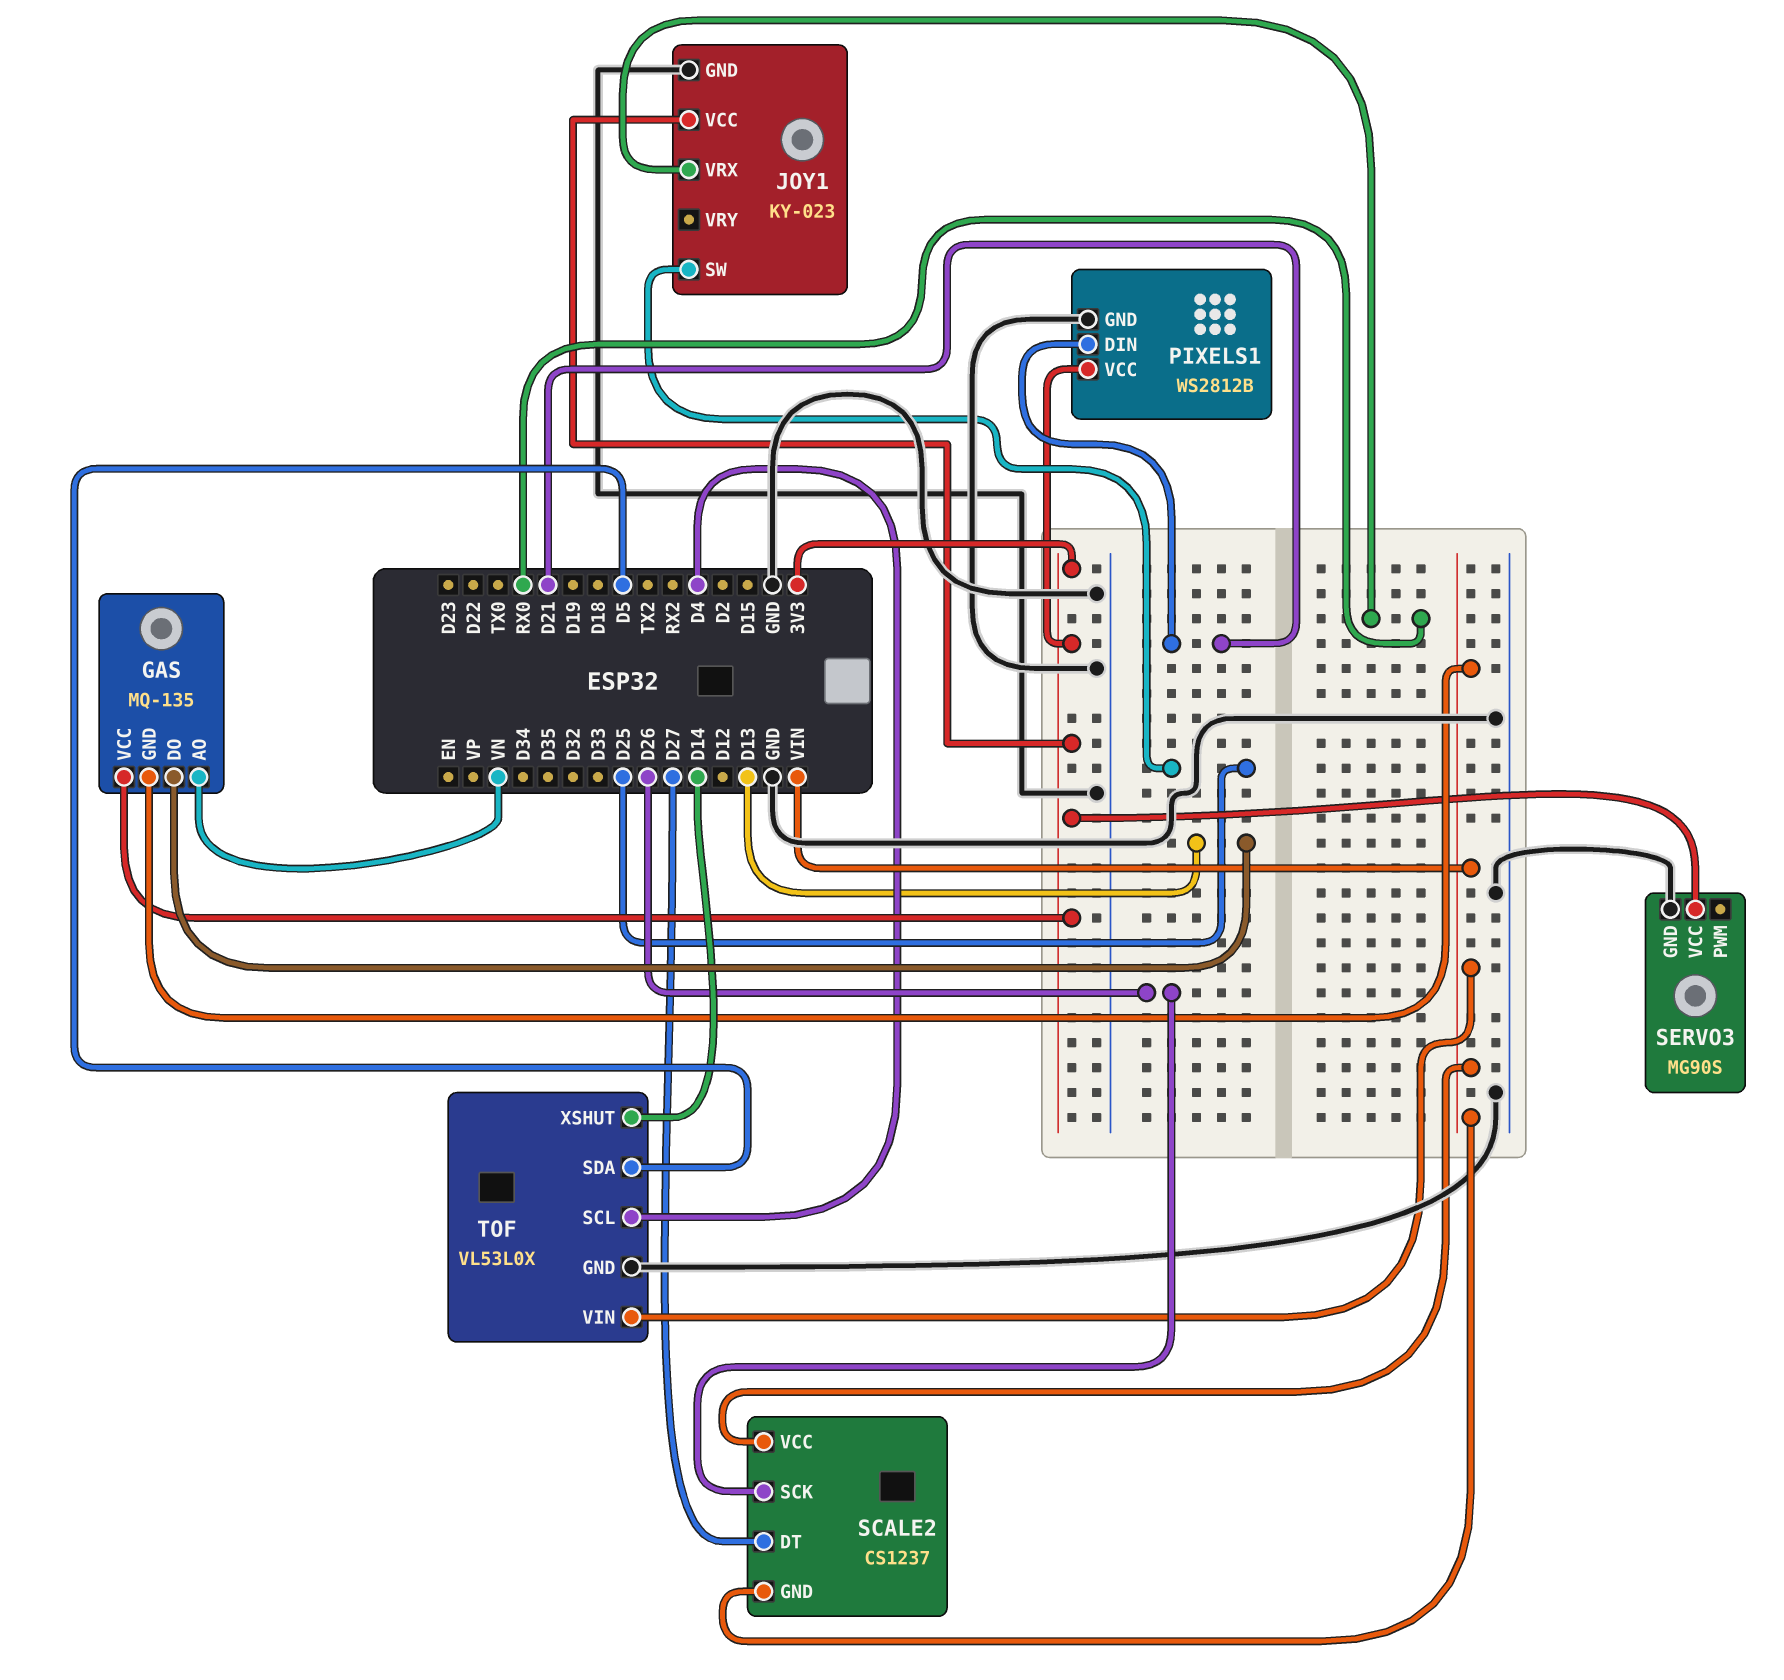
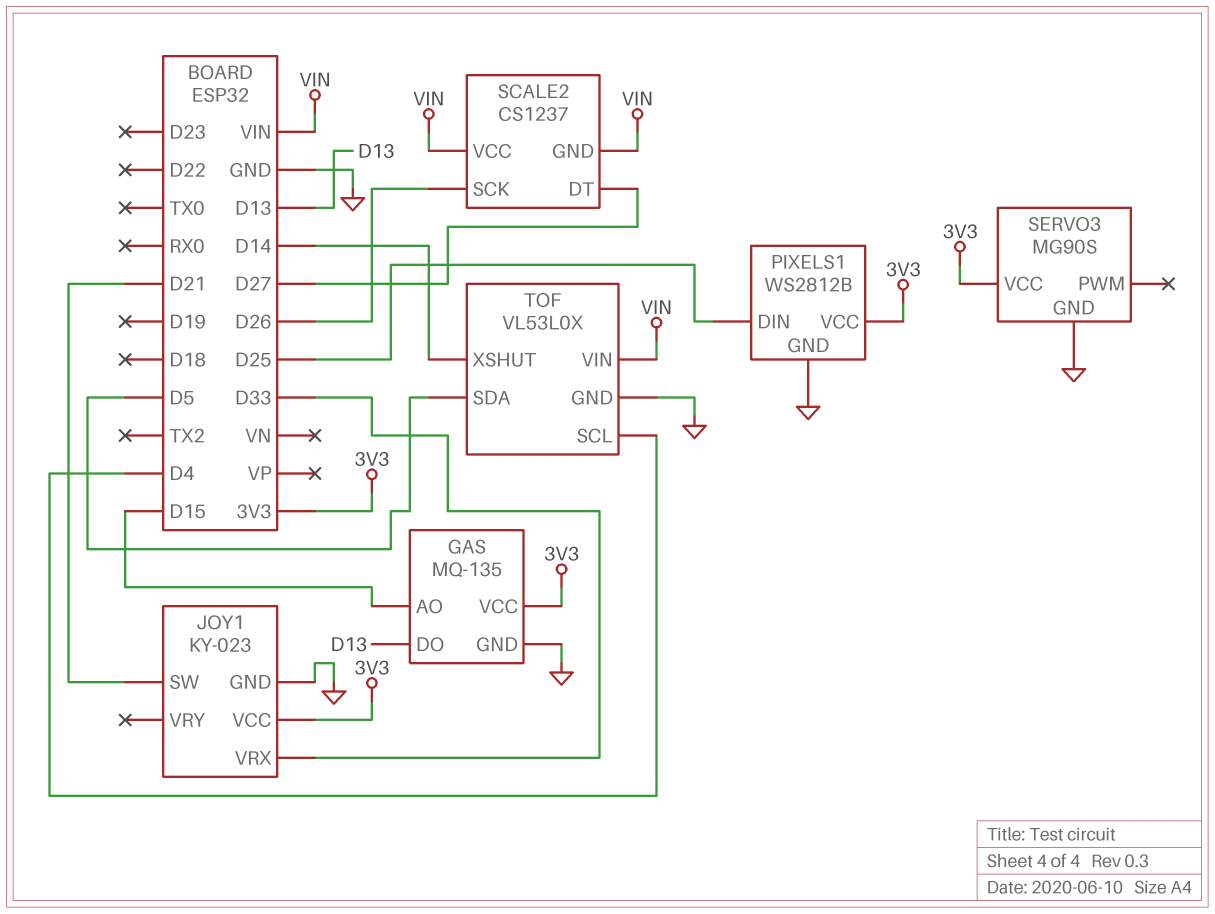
GAS pin AO: VN -> D15
GAS pin GND: VIN -> GND
JOY1 pin SW: D25 -> D21
JOY1 pin VRX: RX0 -> D33
PIXELS1 pin DIN: D21 -> D25

